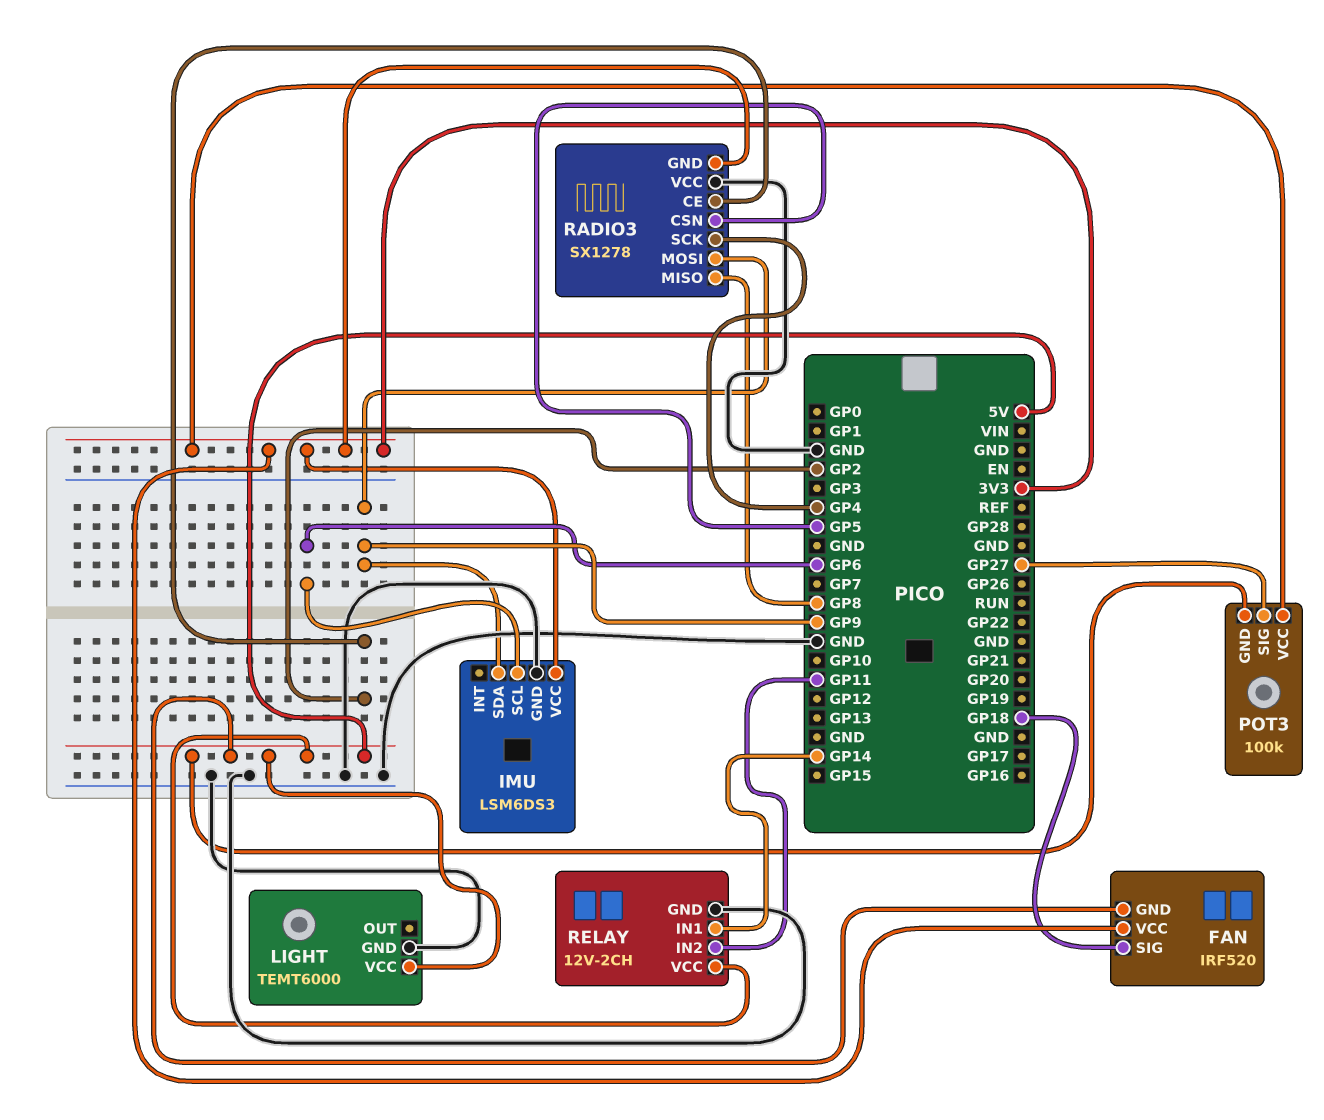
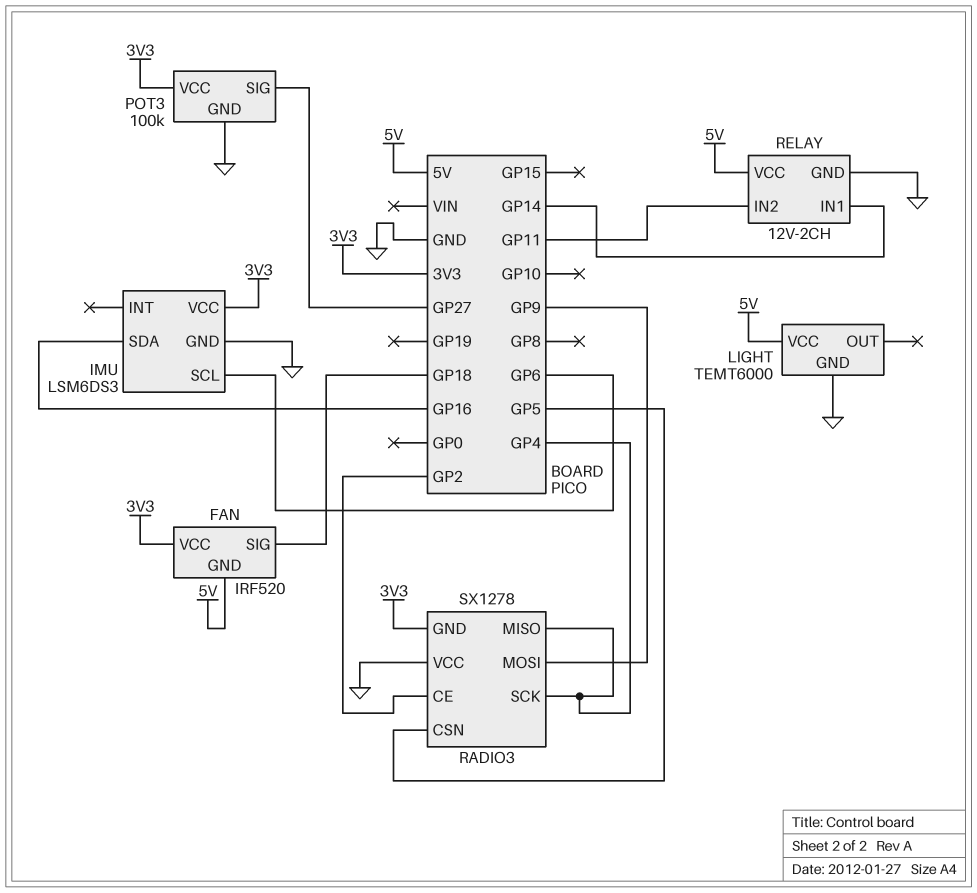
IMU pin SDA: GP9 -> GP16
POT3 pin GND: 5V -> GND
RADIO3 pin MISO: GP8 -> GP4

